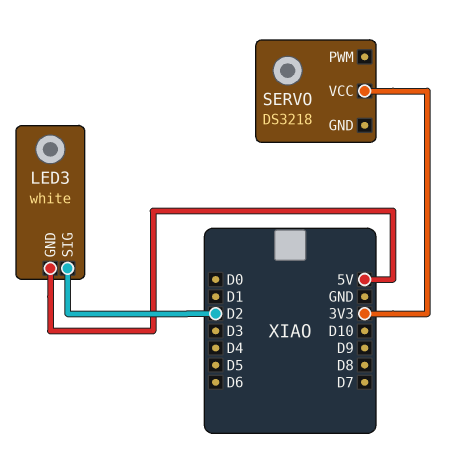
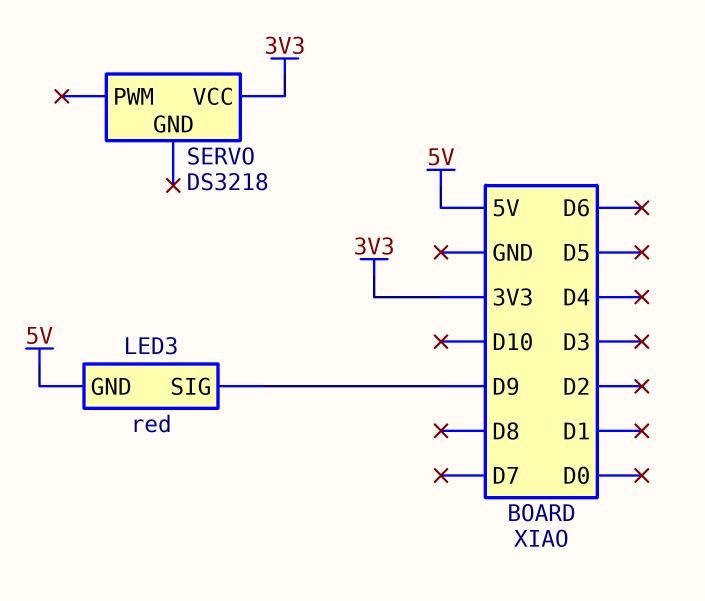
LED3: white -> red
LED3 pin SIG: D2 -> D9

